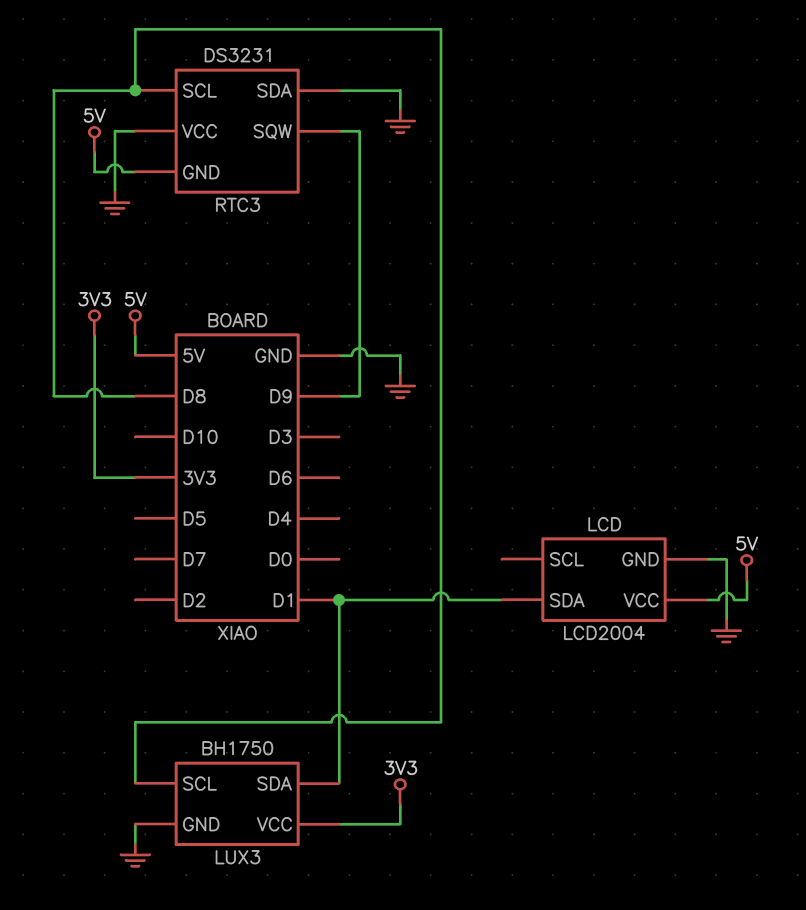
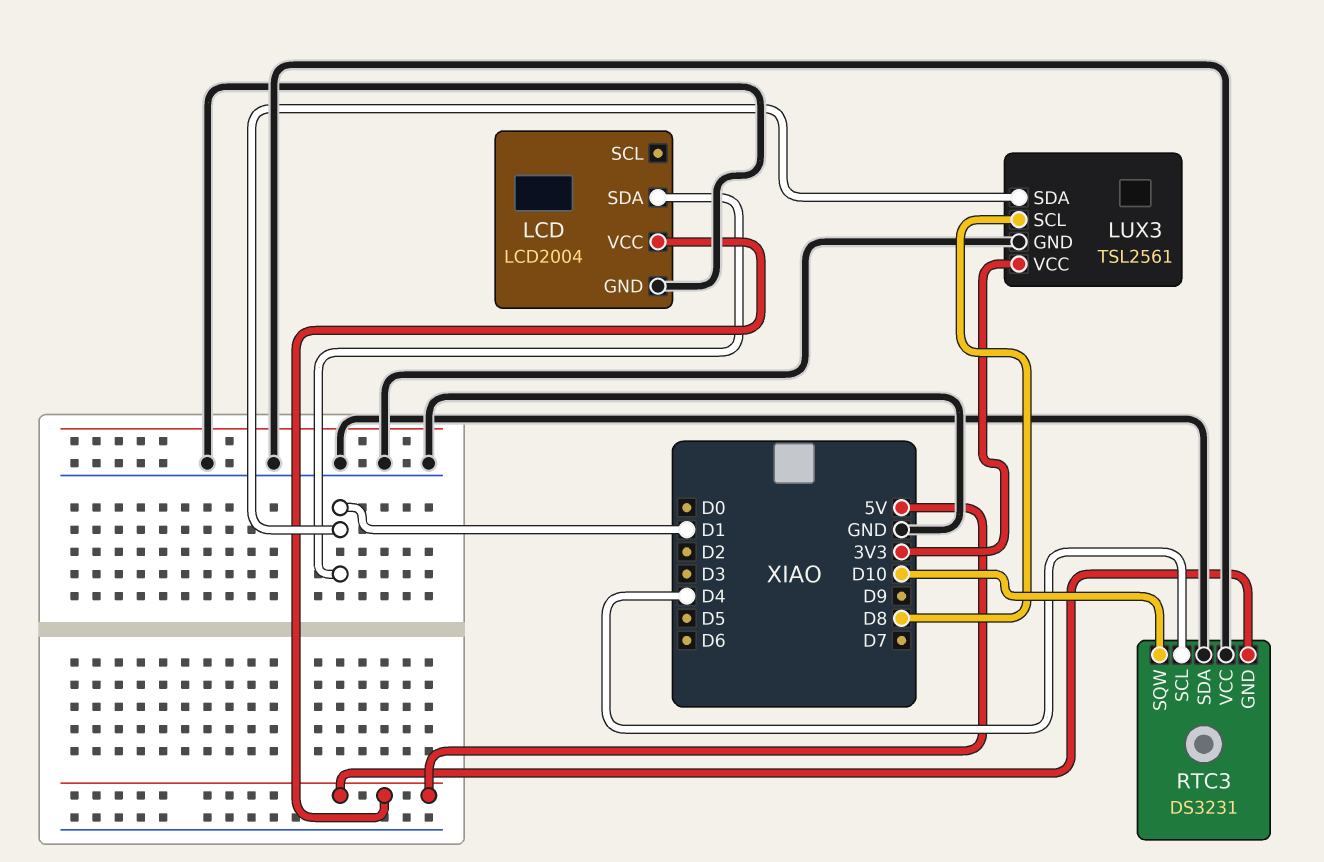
LUX3: BH1750 -> TSL2561
RTC3 pin SCL: D8 -> D4
RTC3 pin SQW: D9 -> D10

